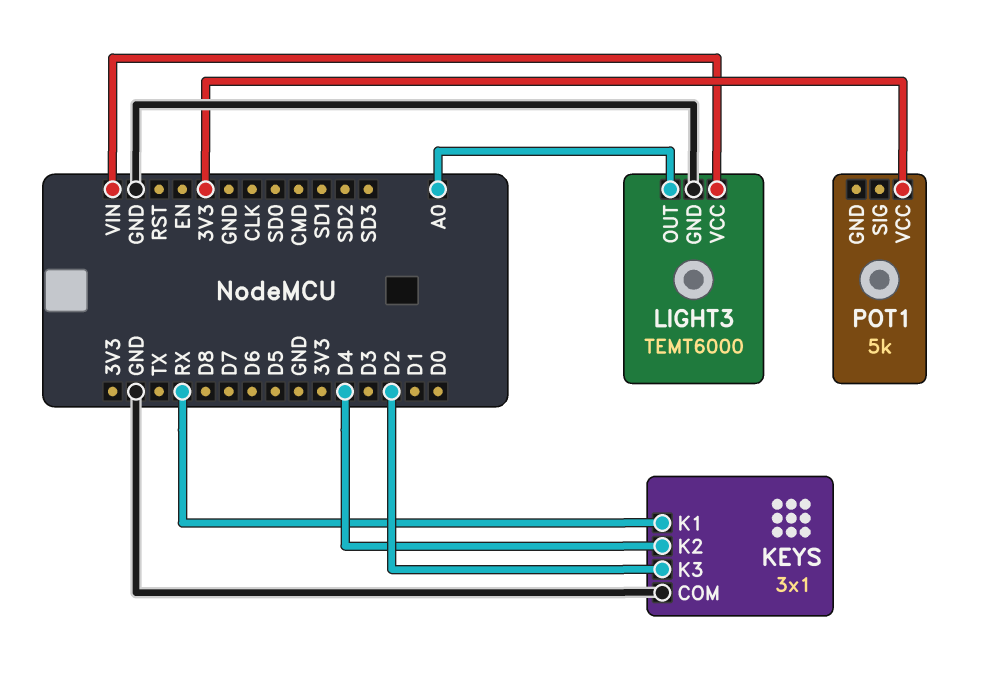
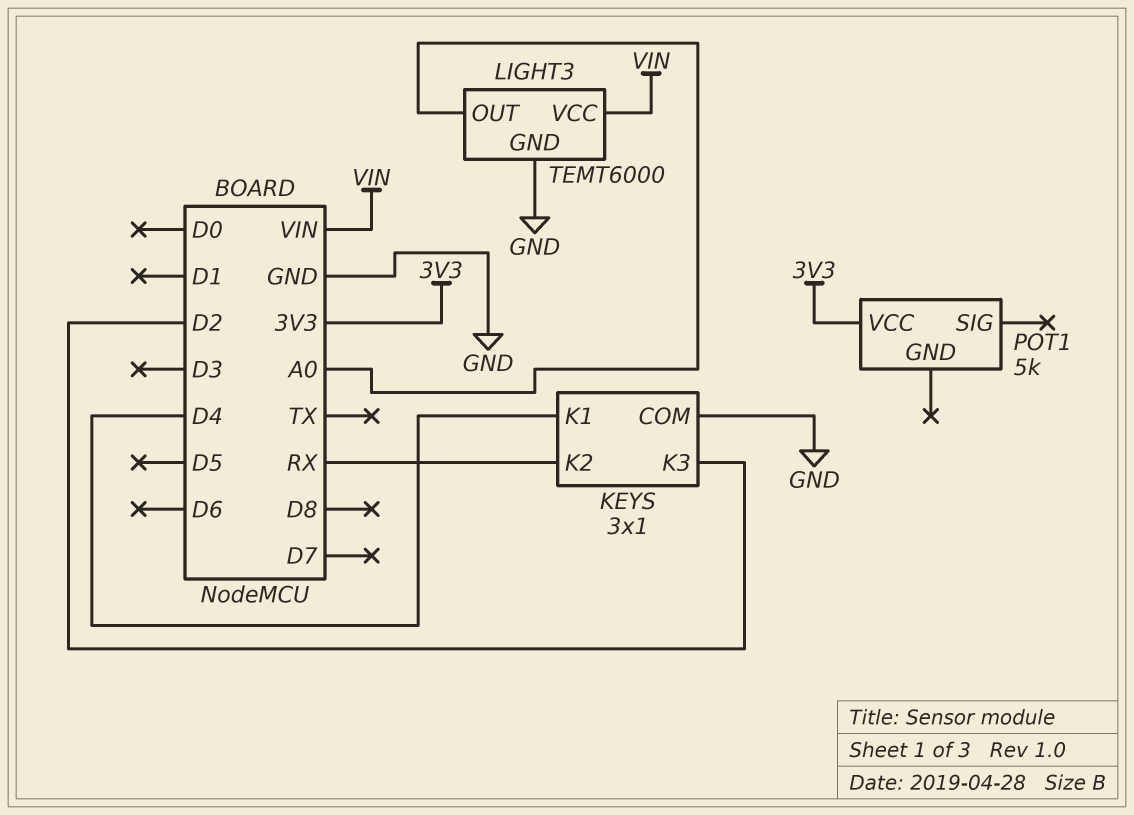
KEYS pin K1: RX -> D4
KEYS pin K2: D4 -> RX

